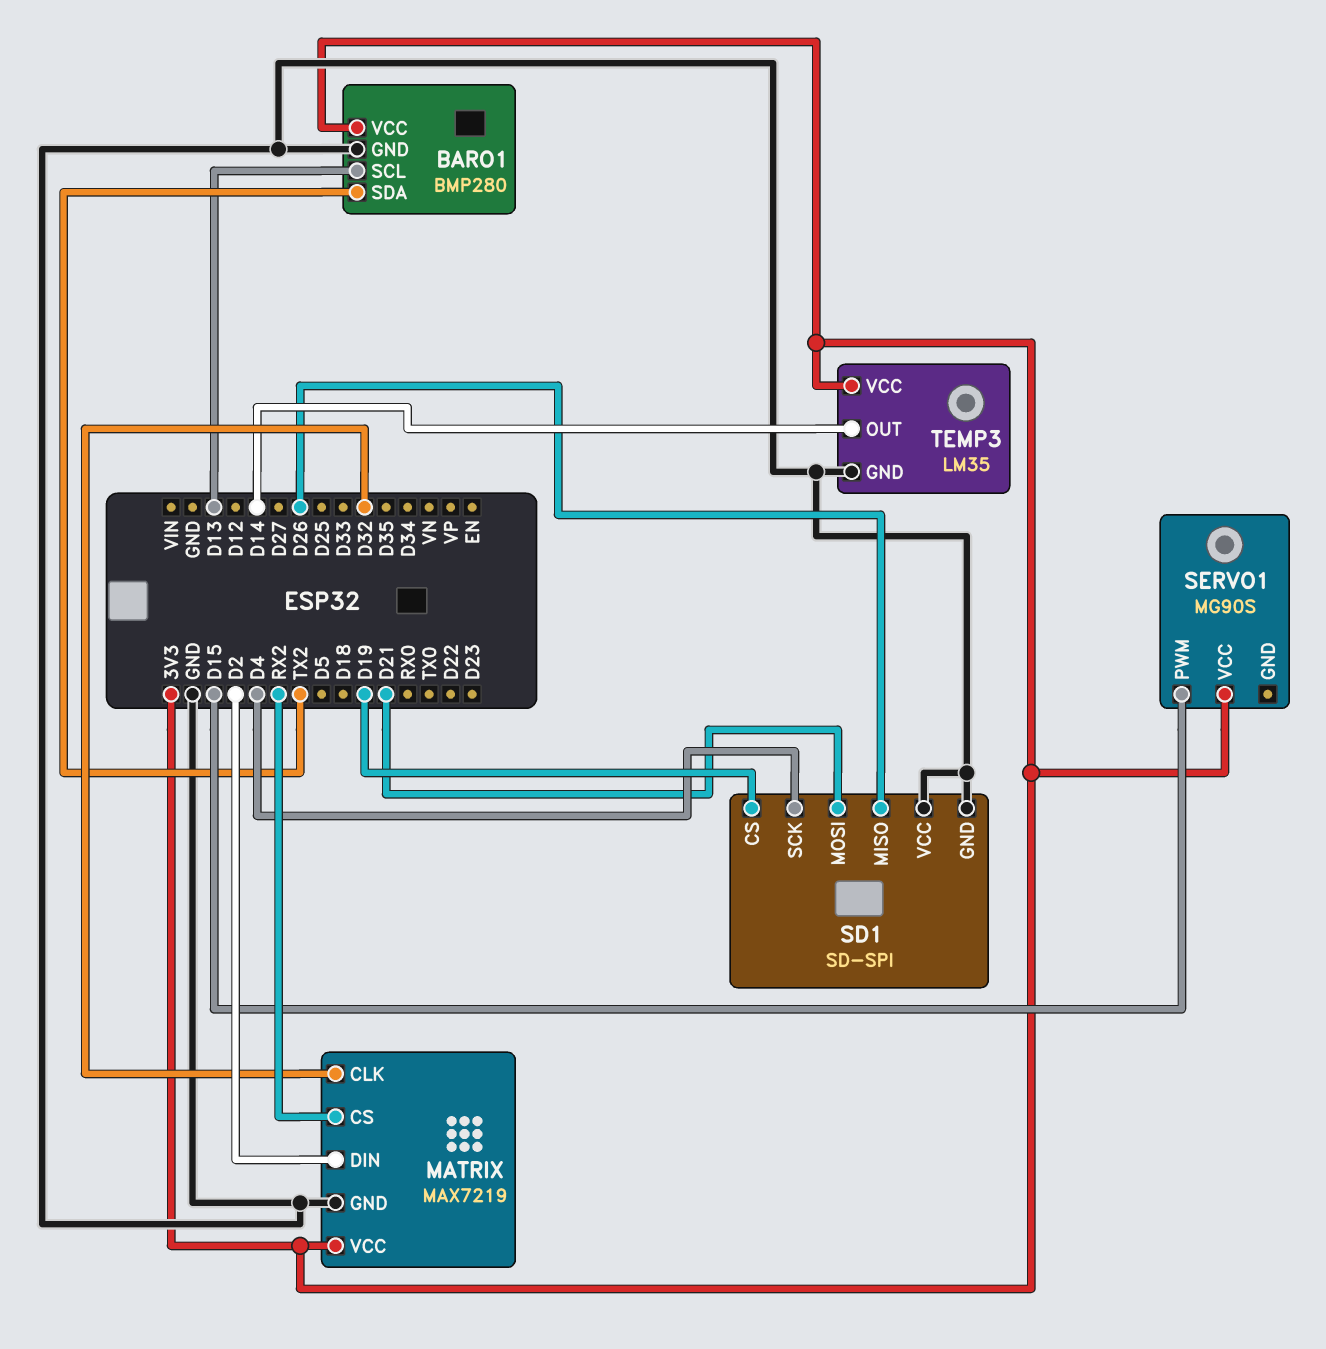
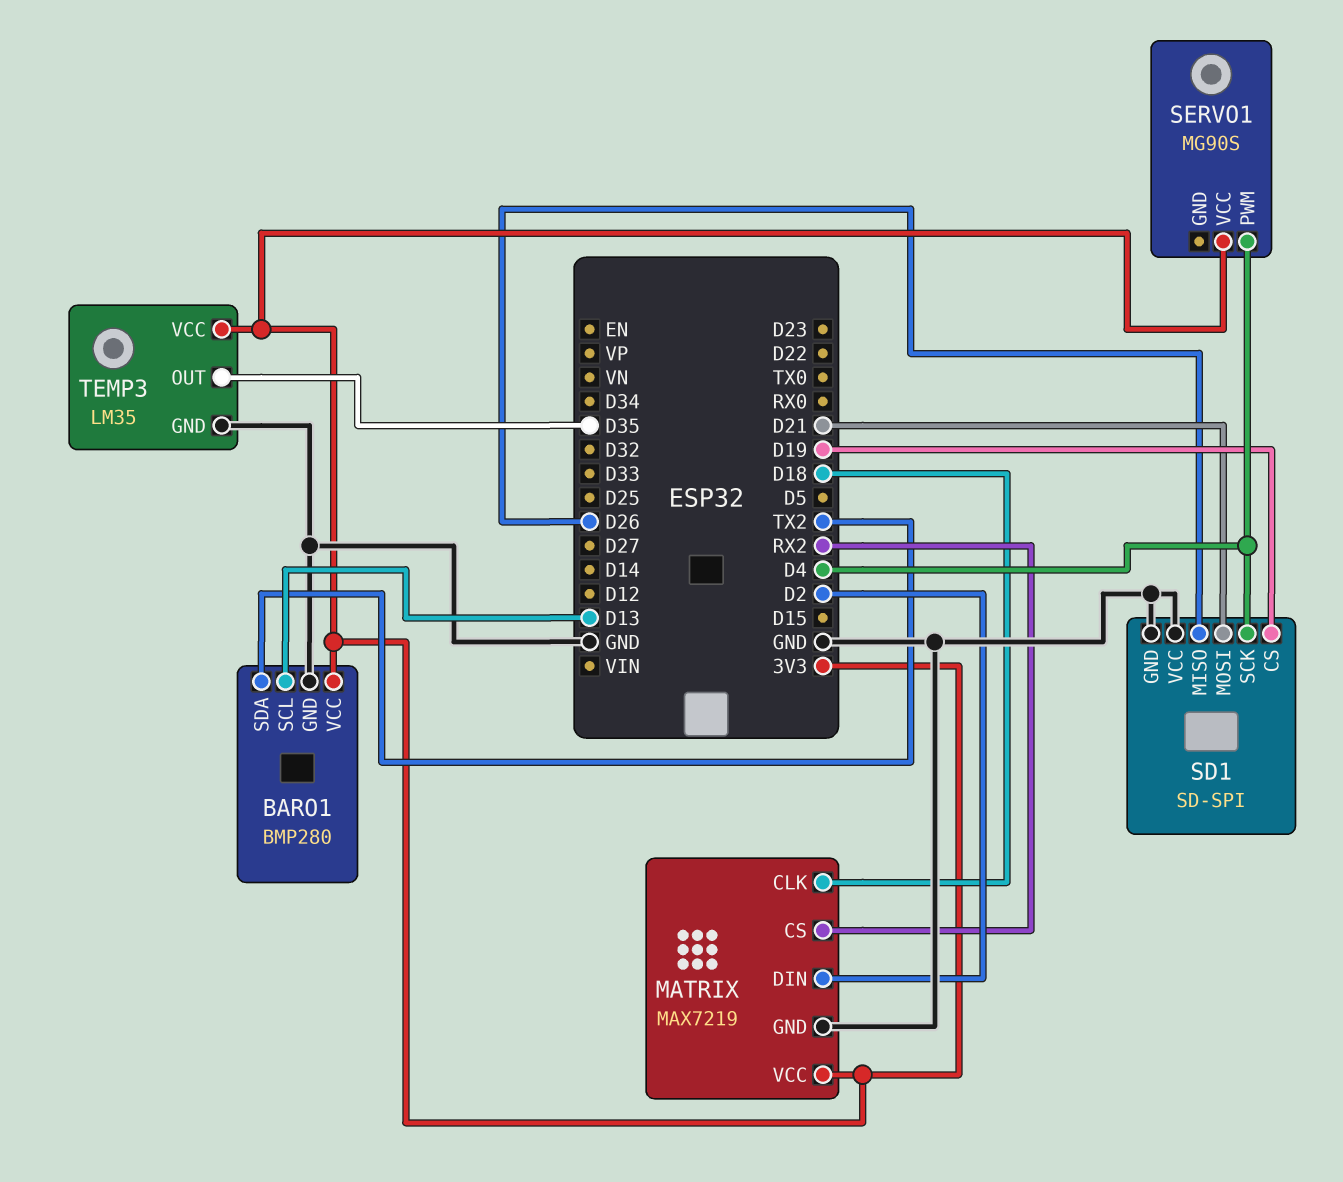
MATRIX pin CLK: D32 -> D18
SERVO1 pin PWM: D15 -> D4
TEMP3 pin OUT: D14 -> D35

